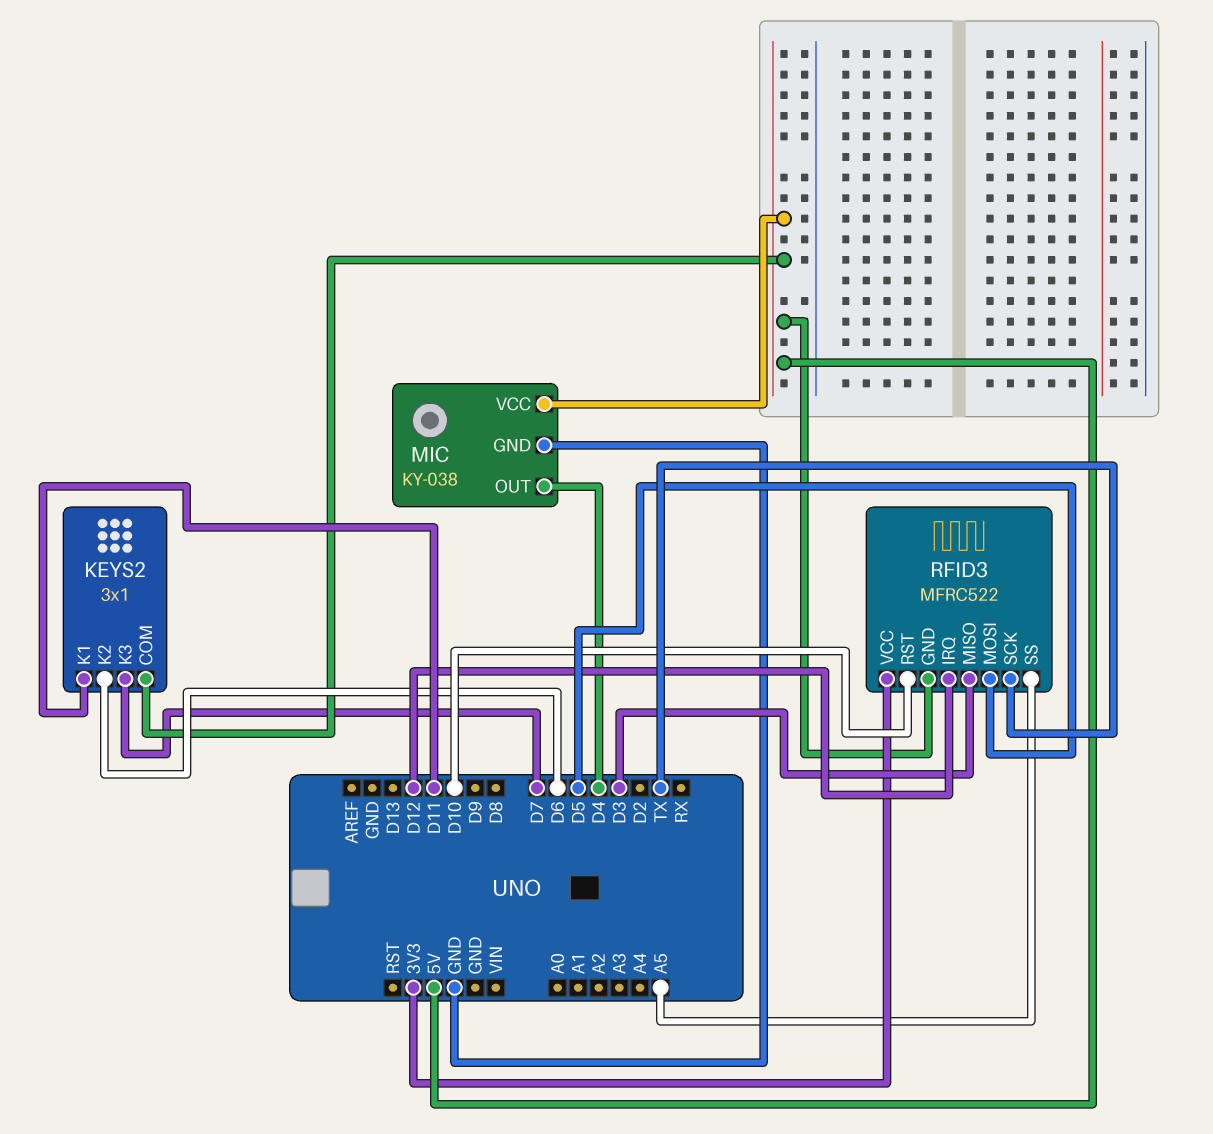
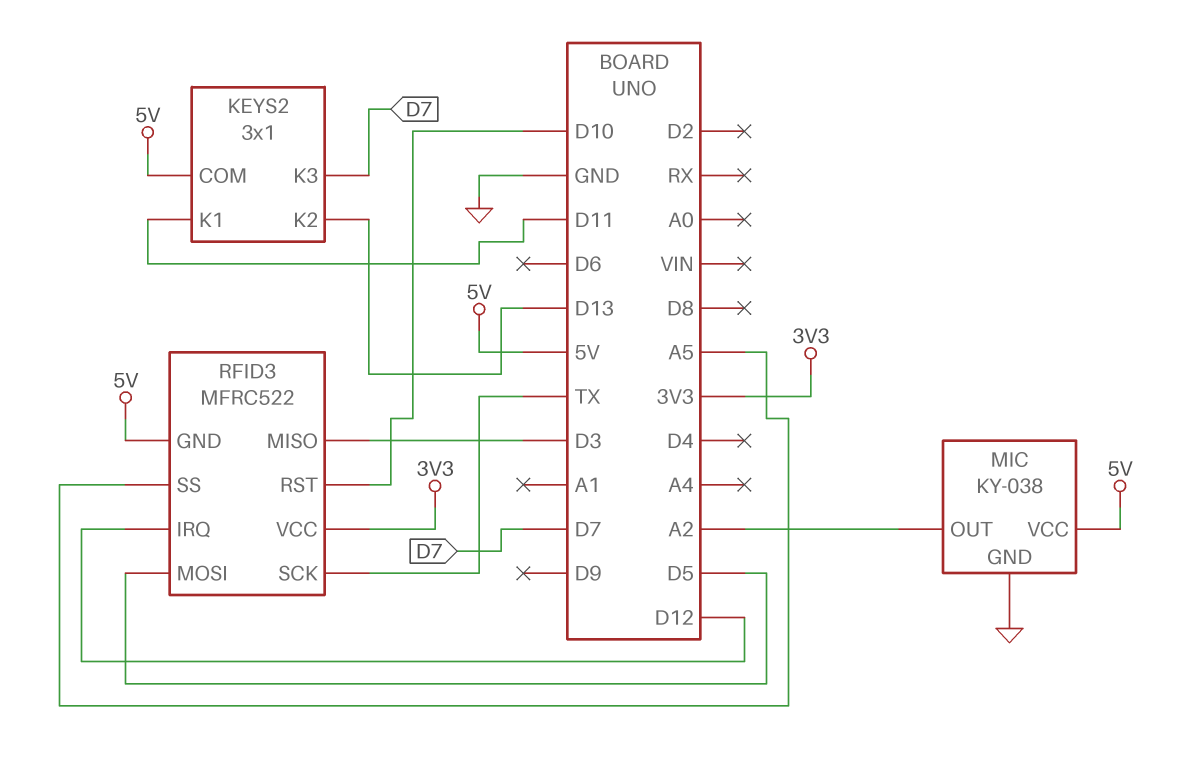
KEYS2 pin K2: D6 -> D13
MIC pin OUT: D4 -> A2

